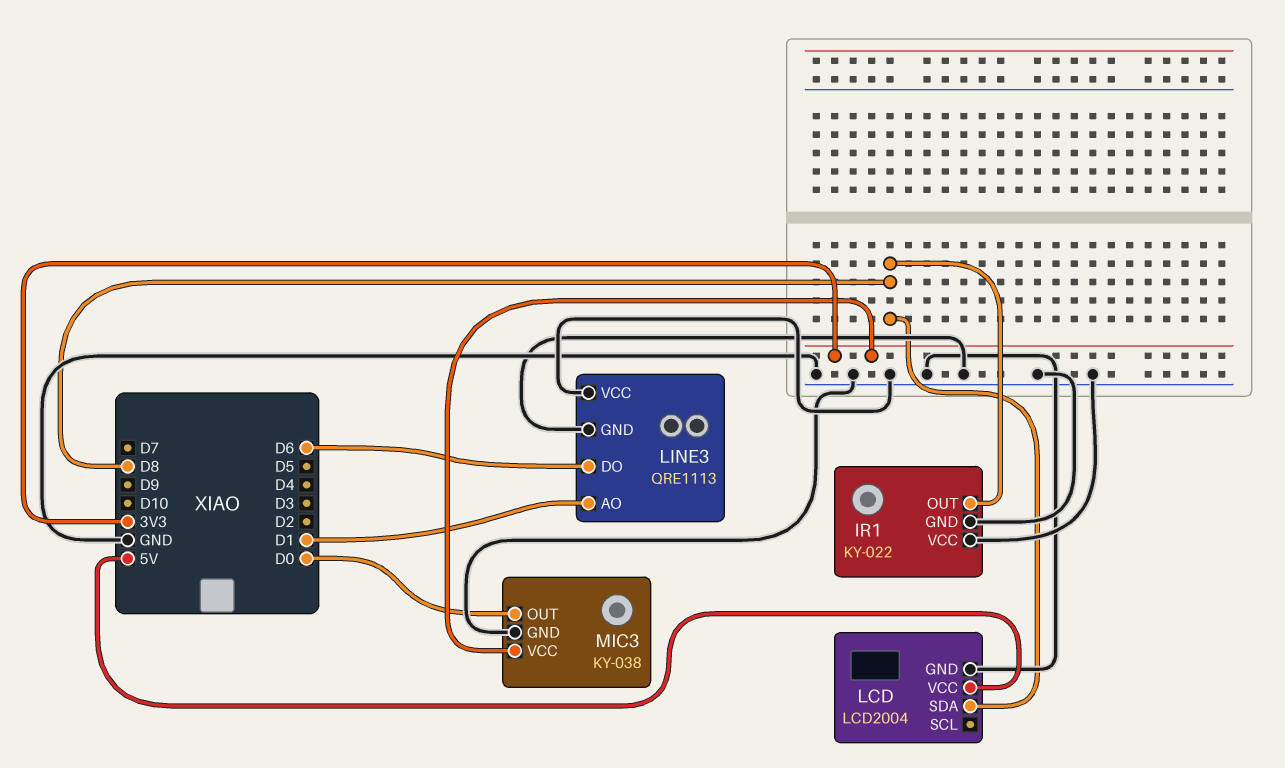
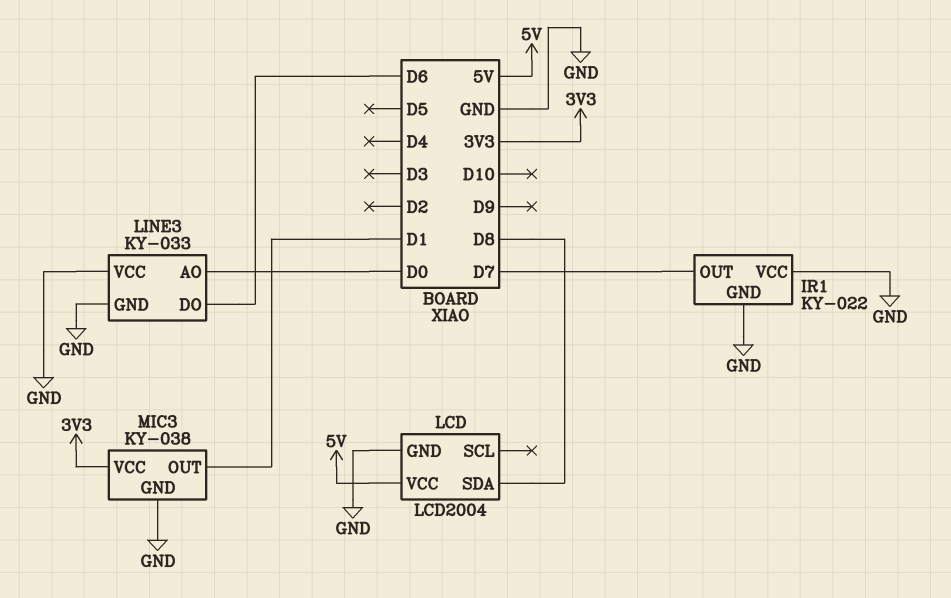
IR1 pin OUT: D8 -> D7
LINE3: QRE1113 -> KY-033
LINE3 pin AO: D1 -> D0
MIC3 pin OUT: D0 -> D1

